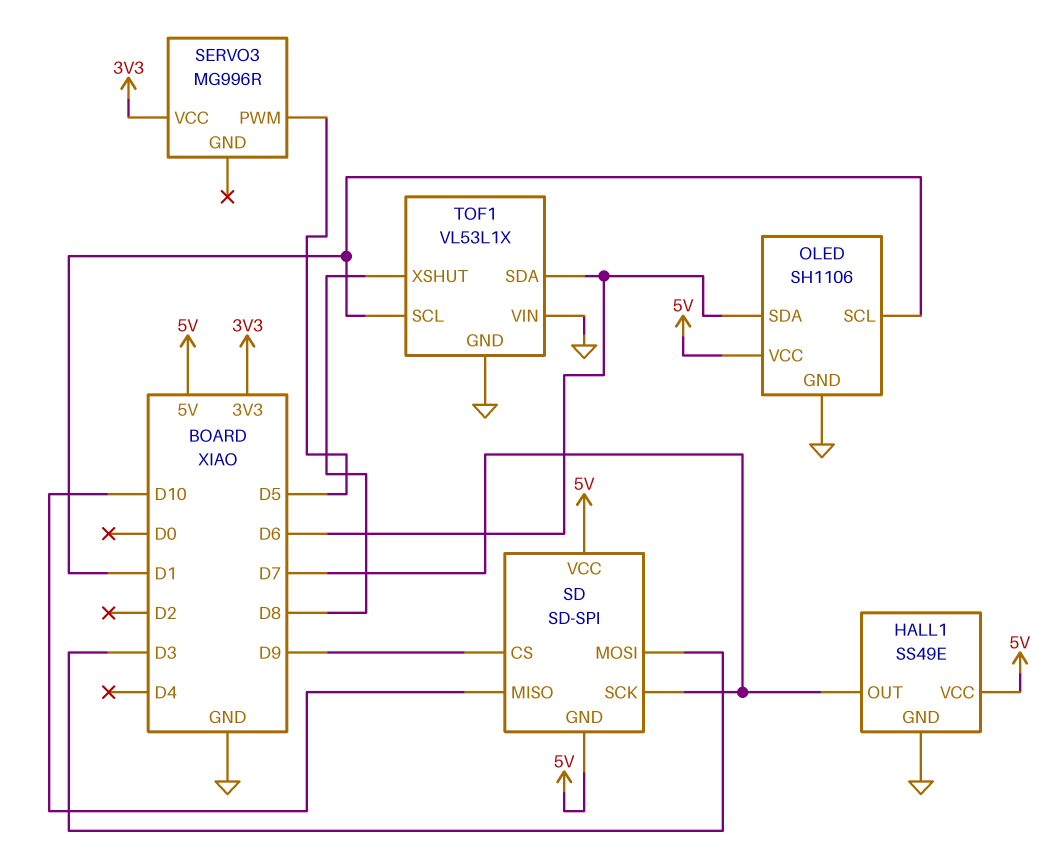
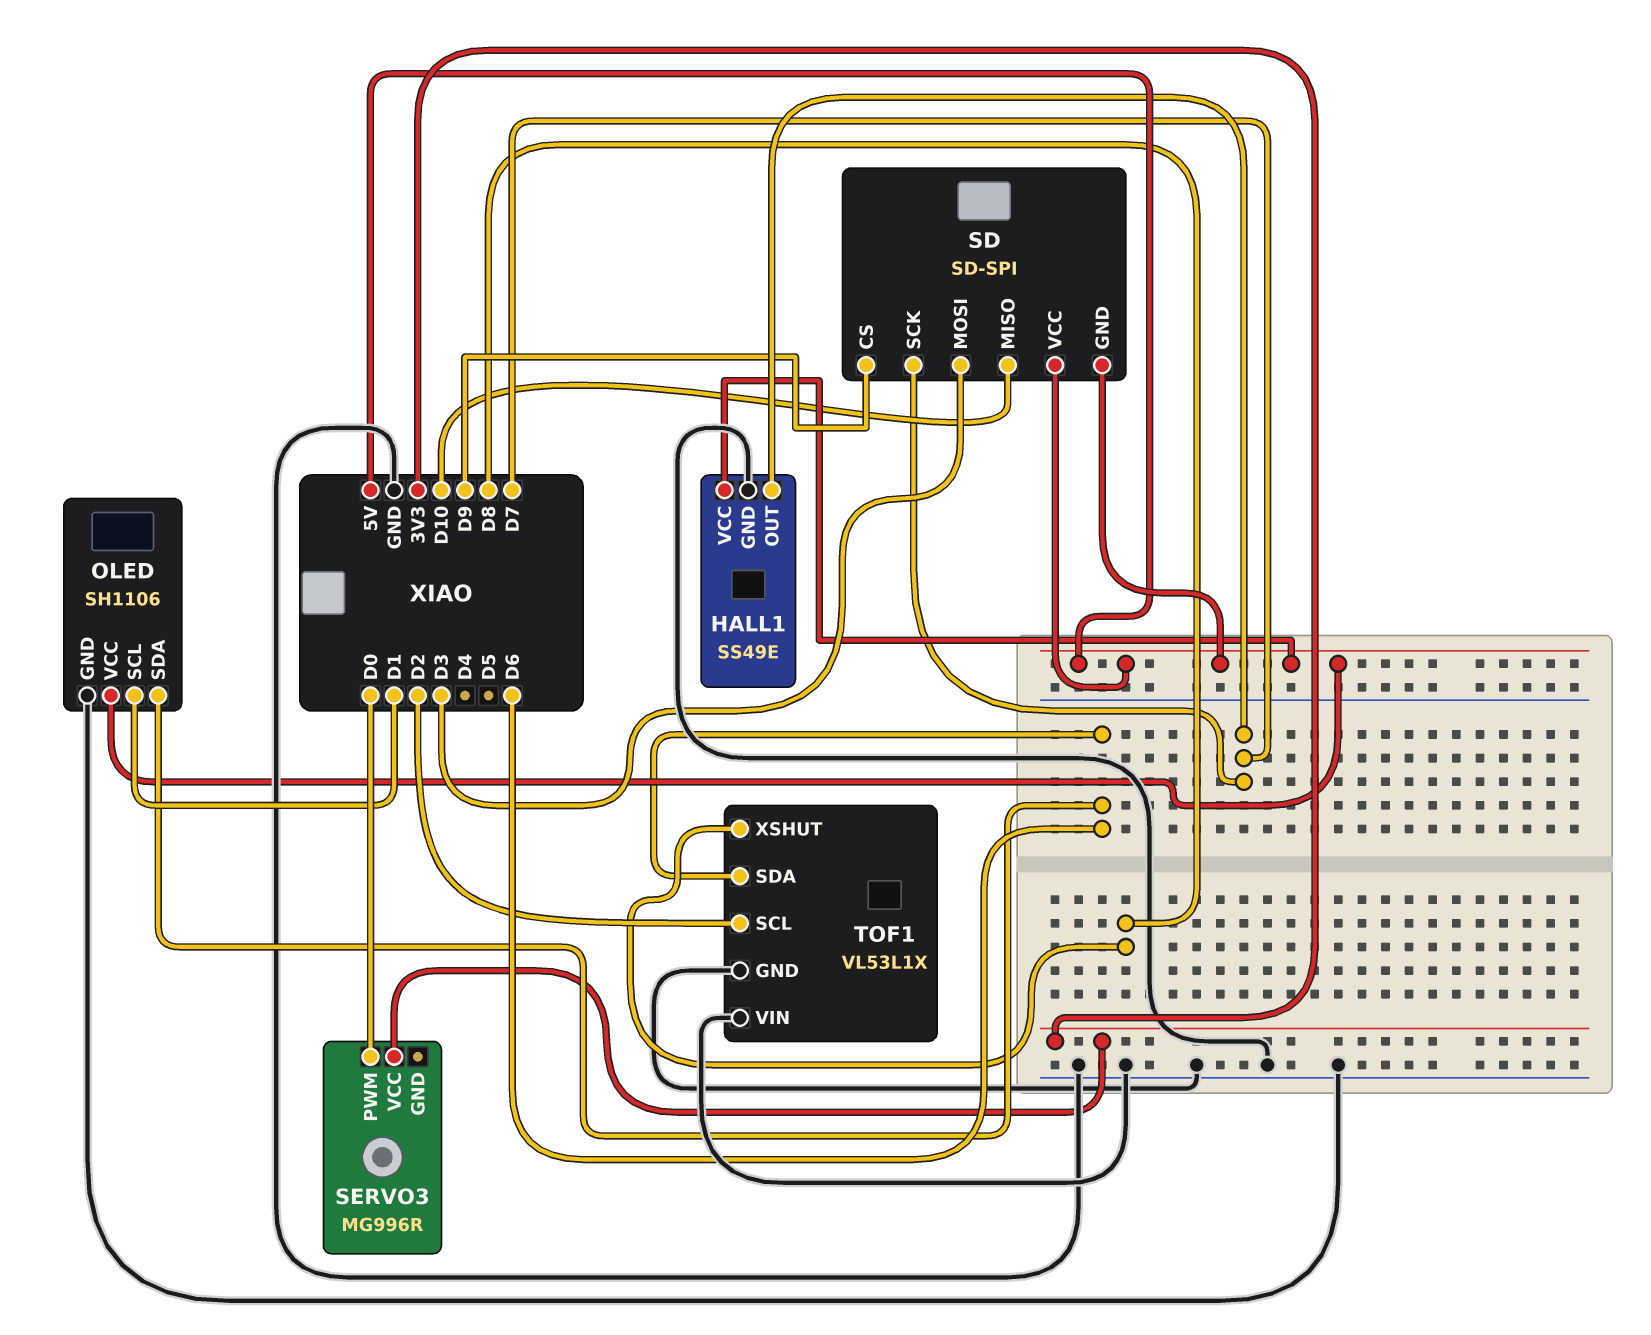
SERVO3 pin PWM: D5 -> D0
TOF1 pin SCL: D1 -> D2

